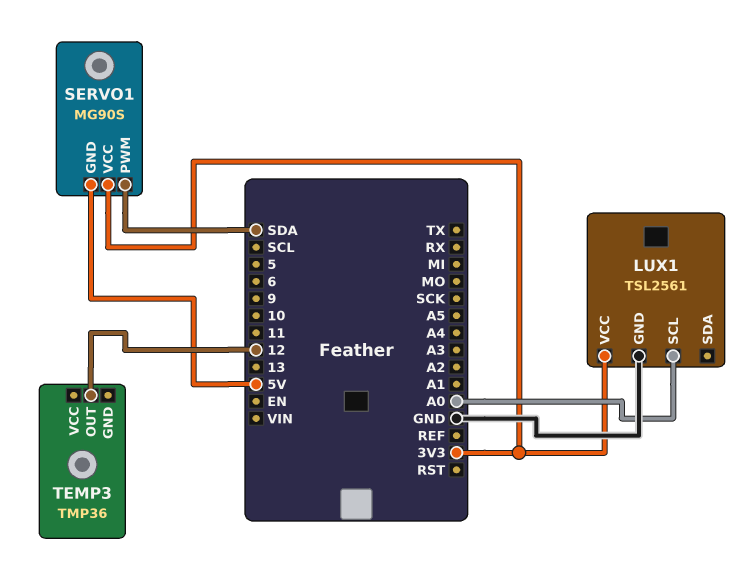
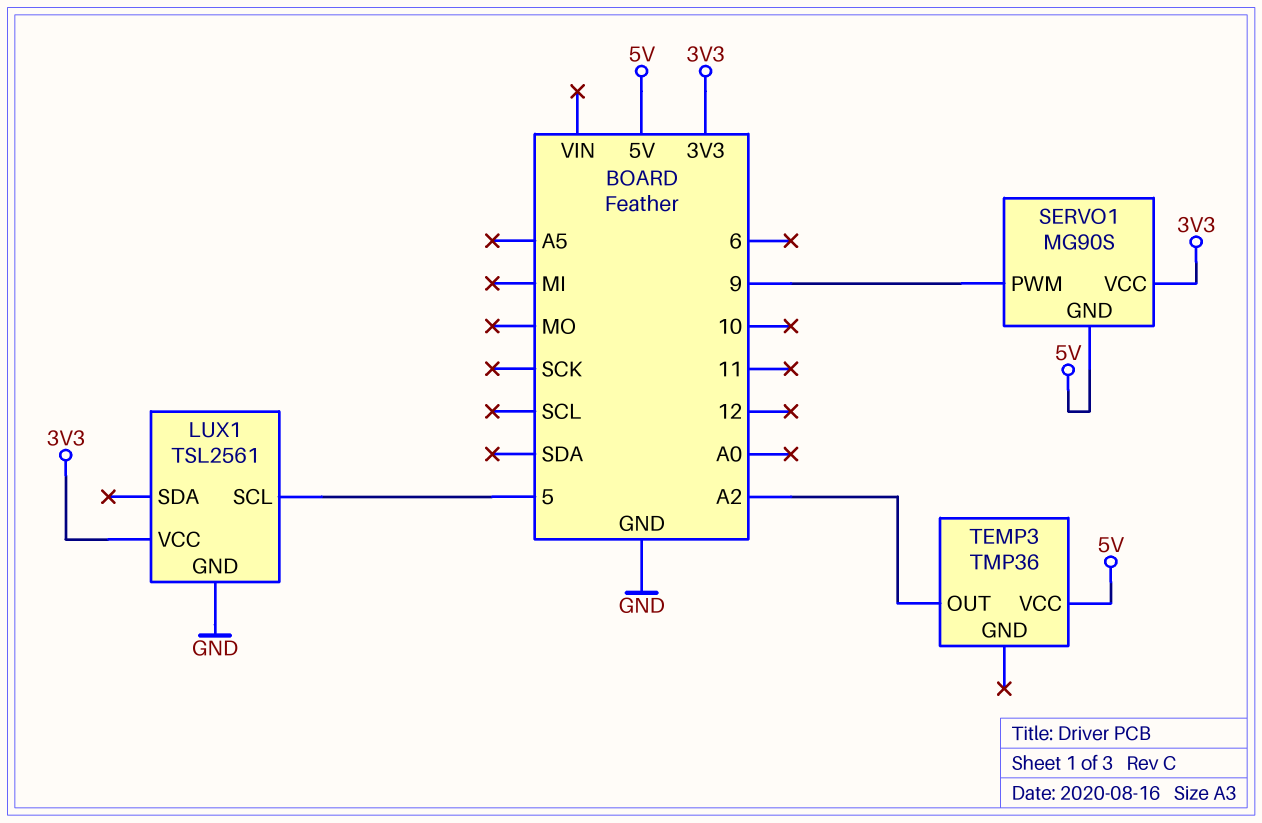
LUX1 pin SCL: A0 -> 5
SERVO1 pin PWM: SDA -> 9
TEMP3 pin OUT: 12 -> A2
TEMP3 pin VCC: none -> 5V

